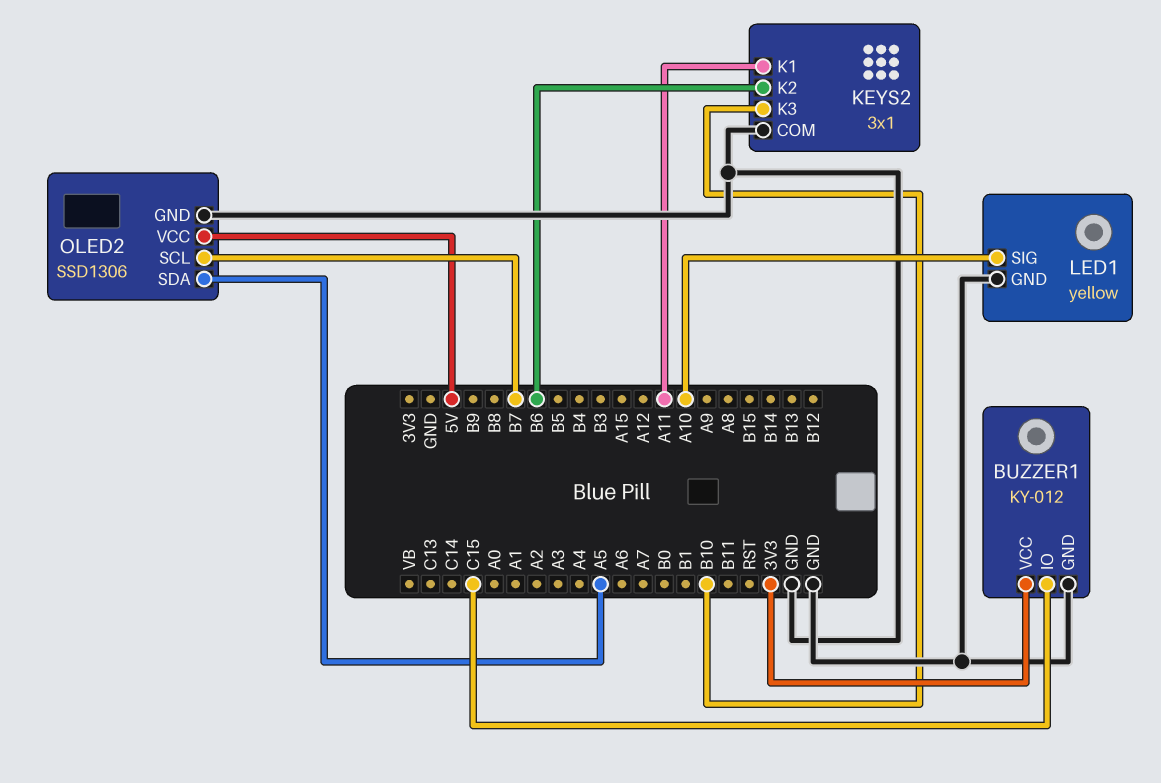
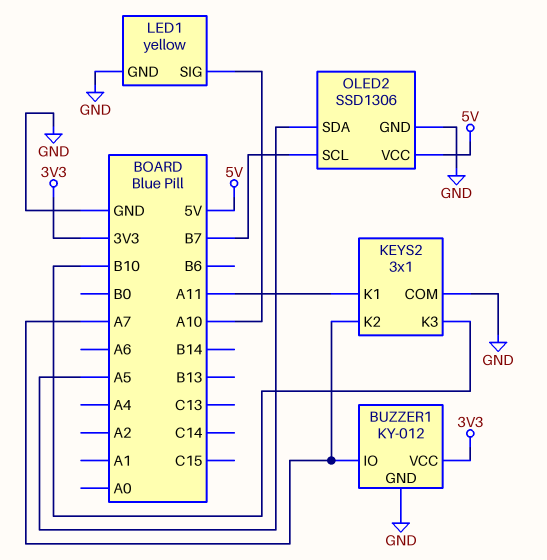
BUZZER1 pin IO: C15 -> A7
KEYS2 pin K2: B6 -> A7

